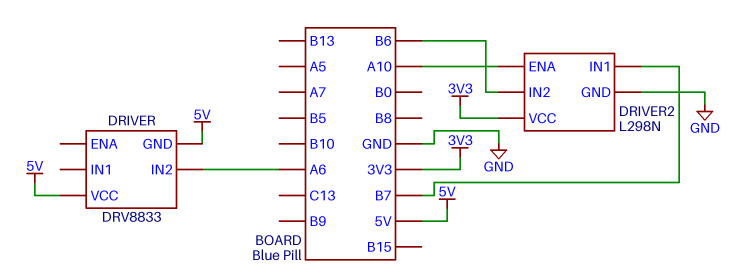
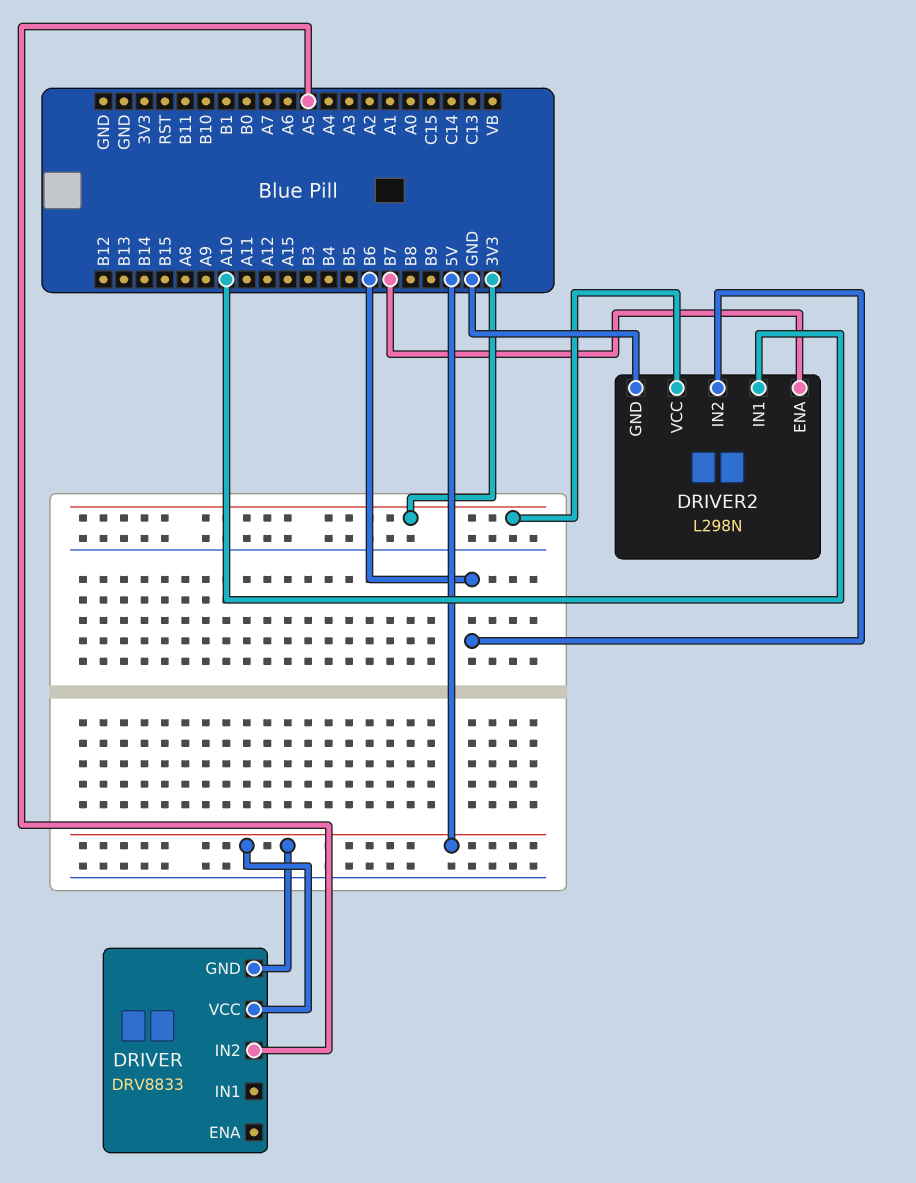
DRIVER pin IN2: A6 -> A5
DRIVER2 pin ENA: A10 -> B7
DRIVER2 pin IN1: B7 -> A10

